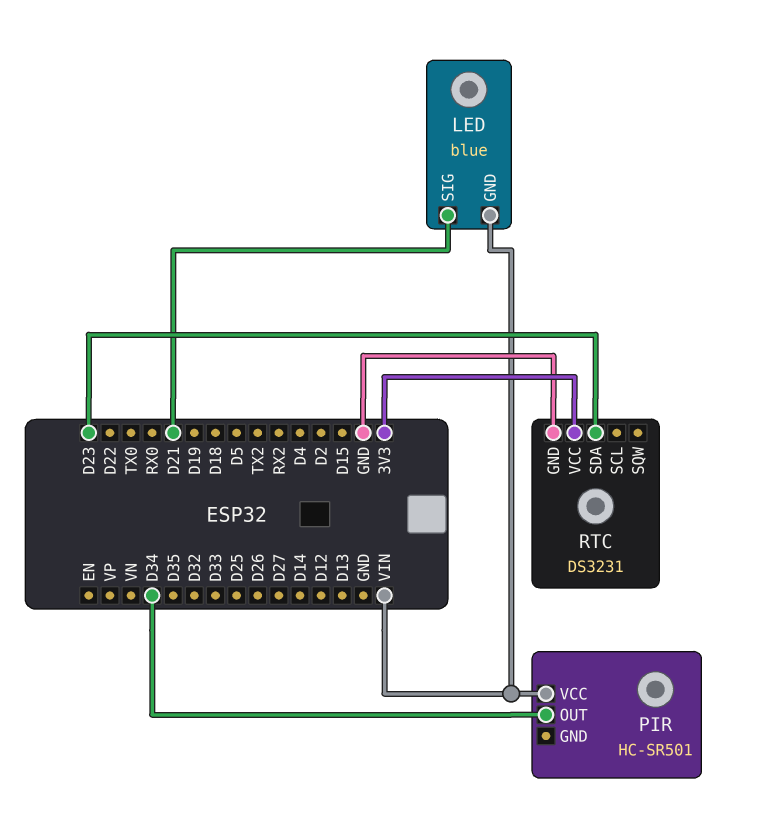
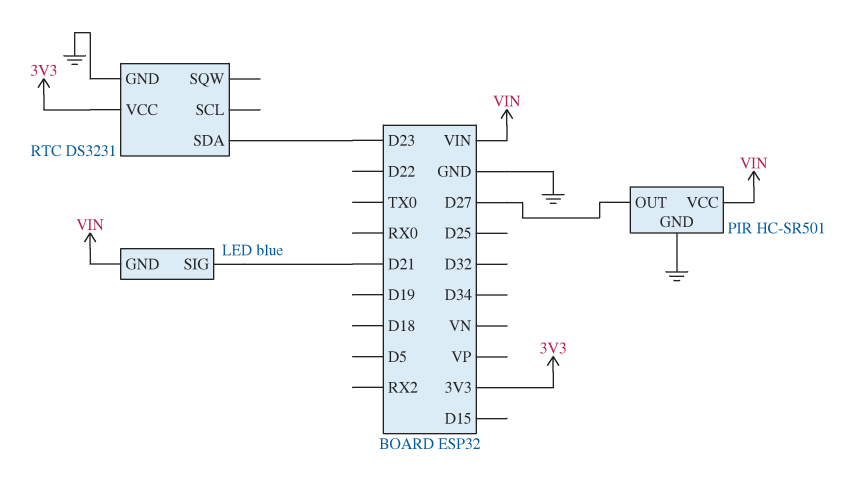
PIR pin GND: none -> GND
PIR pin OUT: D34 -> D27

